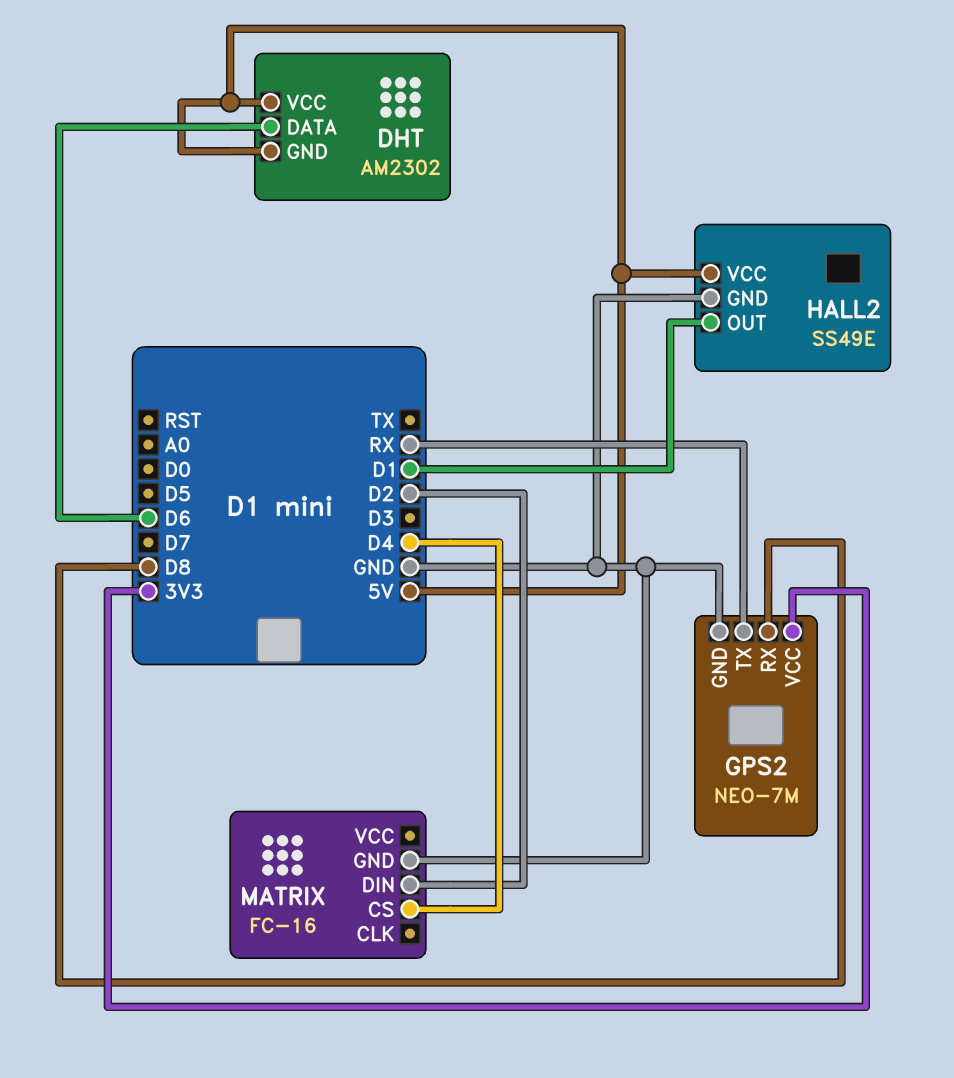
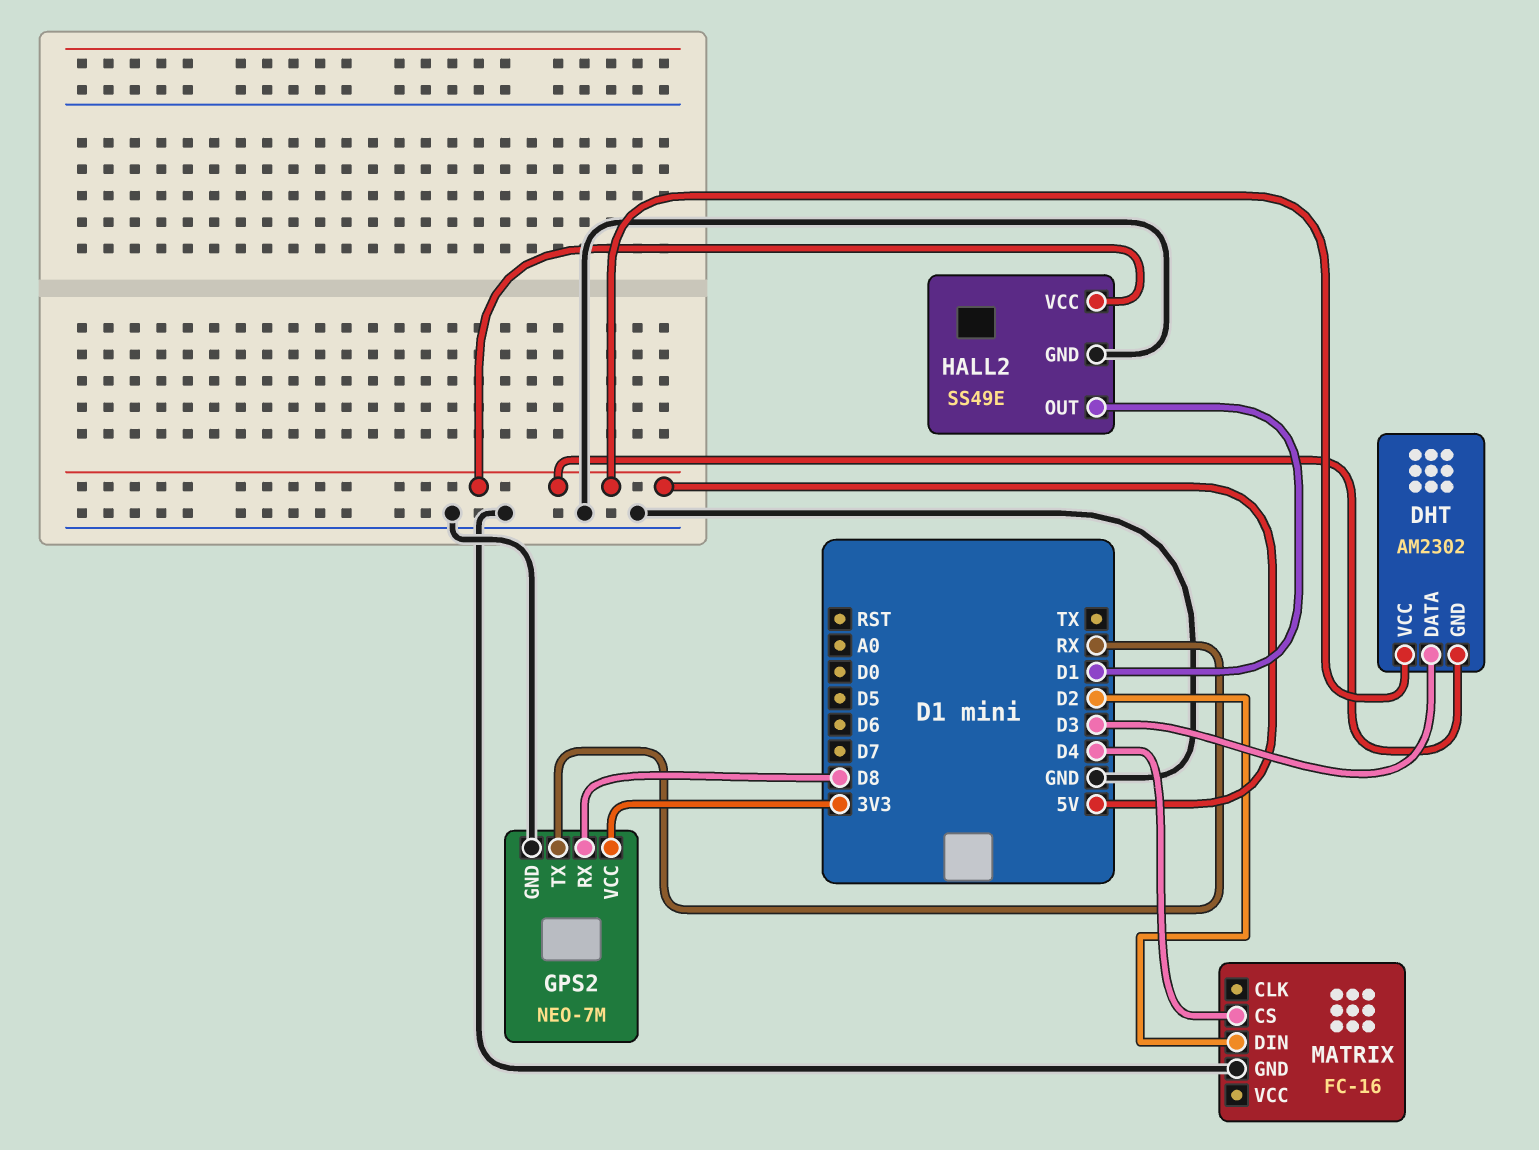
DHT pin DATA: D6 -> D3

